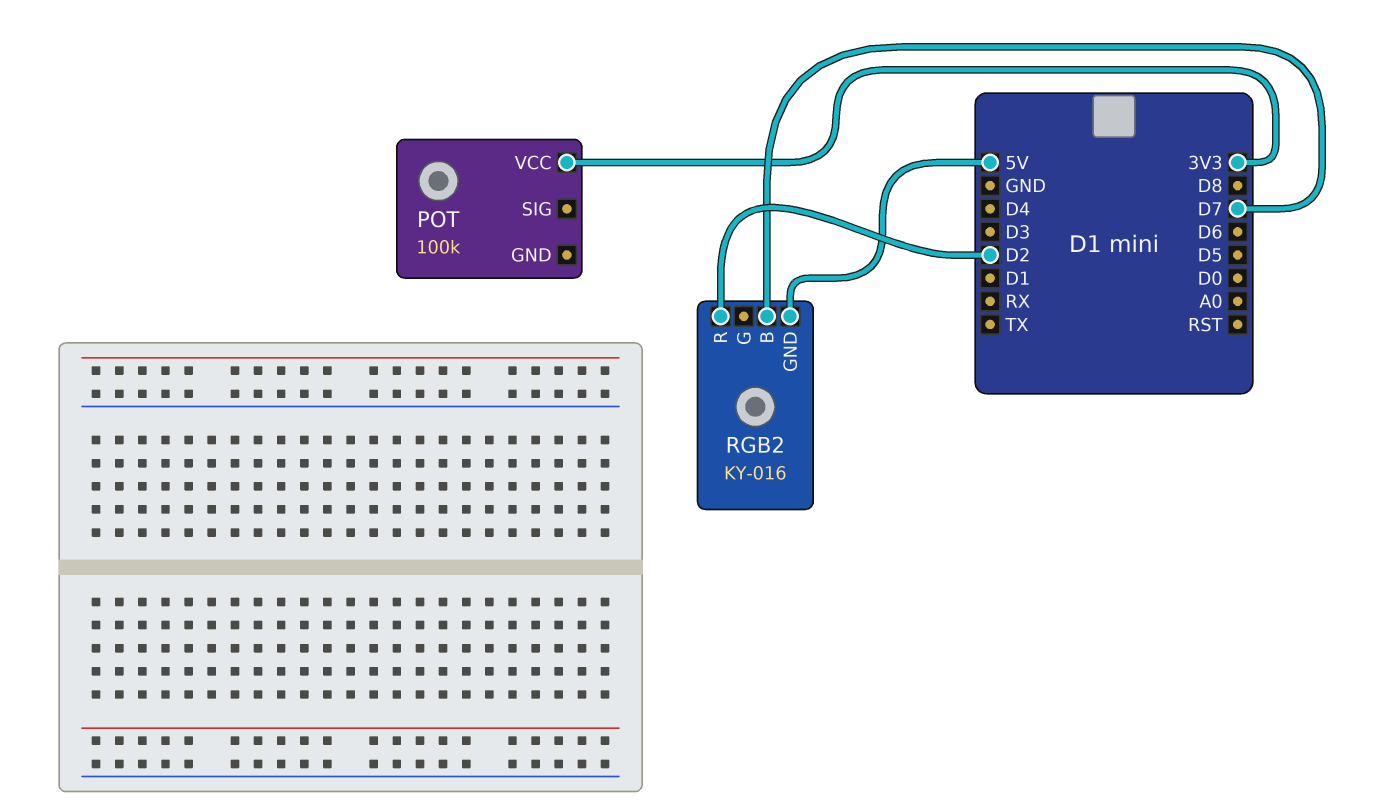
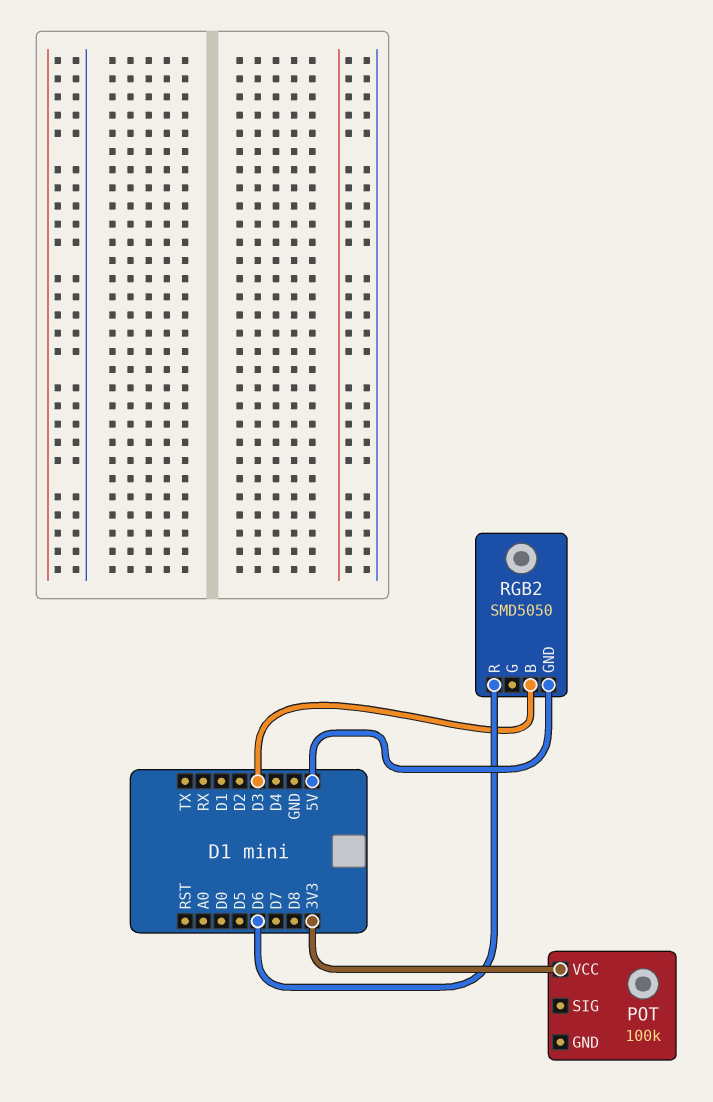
RGB2: KY-016 -> SMD5050
RGB2 pin B: D7 -> D3
RGB2 pin R: D2 -> D6

